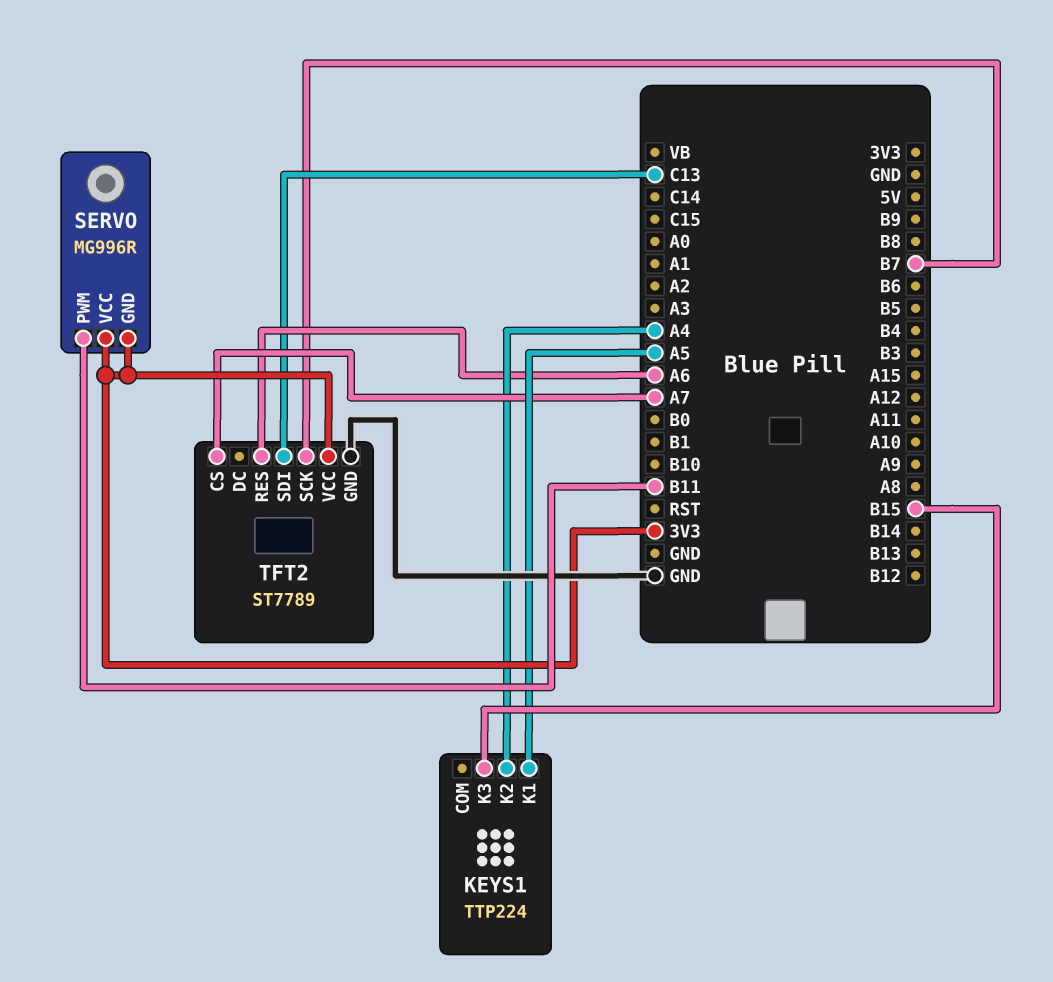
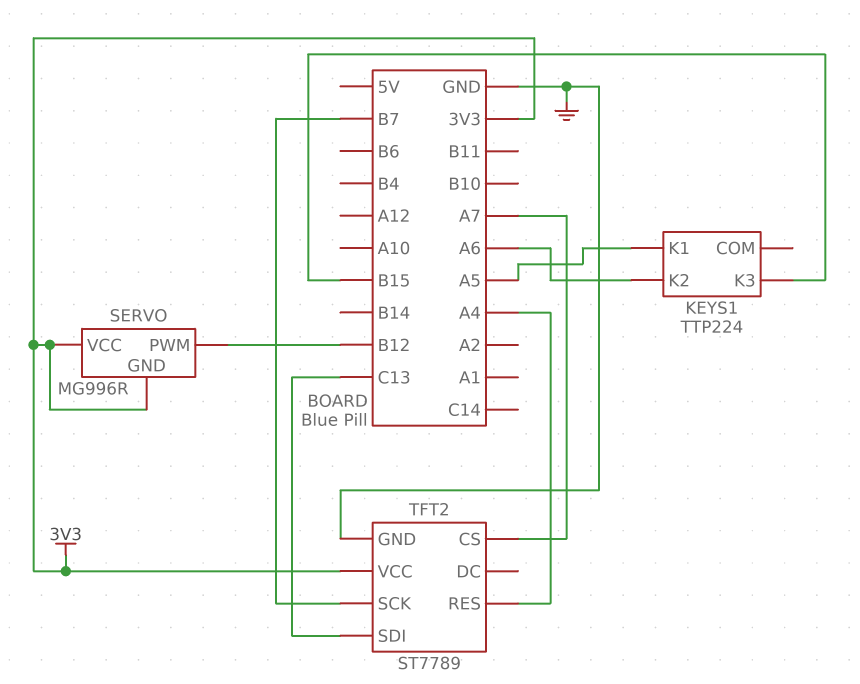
KEYS1 pin K2: A4 -> A6
SERVO pin PWM: B11 -> B12
TFT2 pin RES: A6 -> A4

